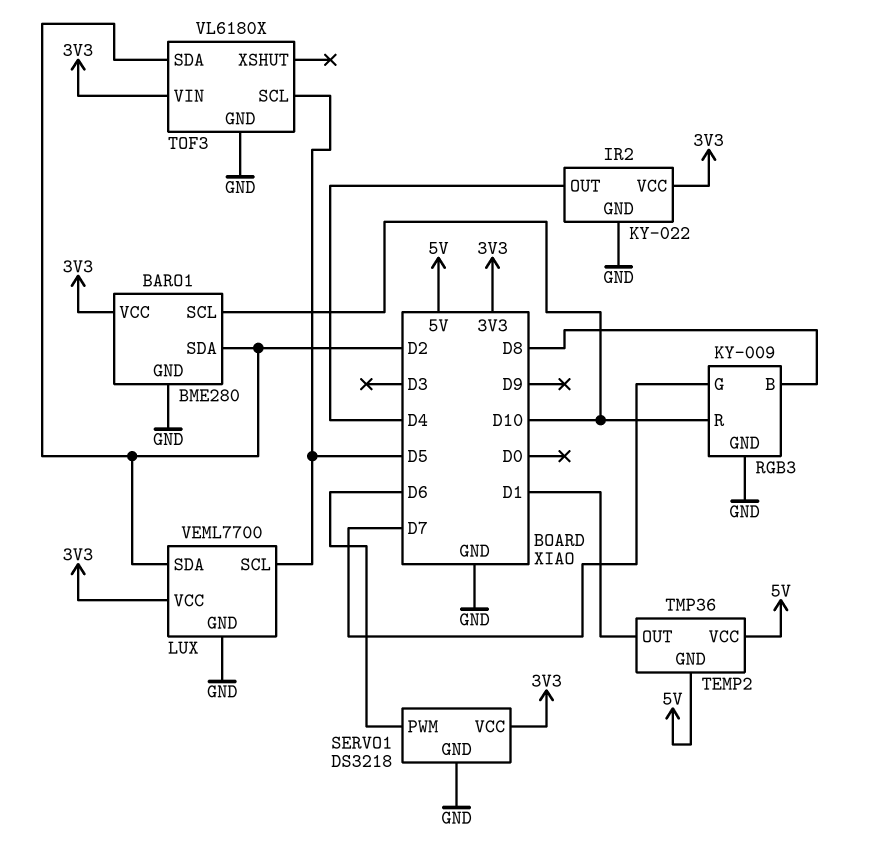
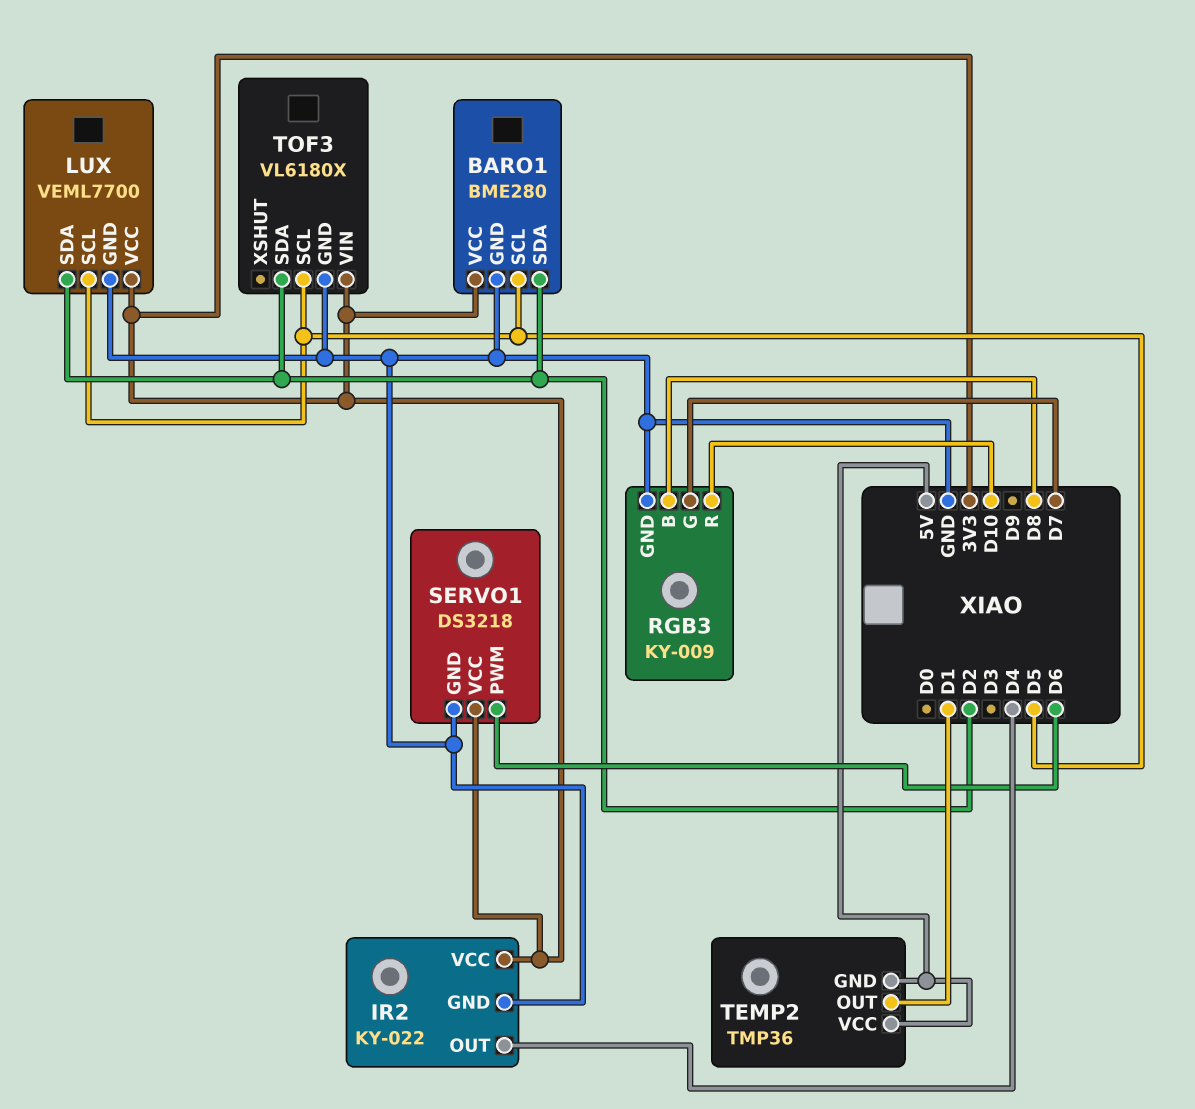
BARO1 pin SCL: D10 -> D5

